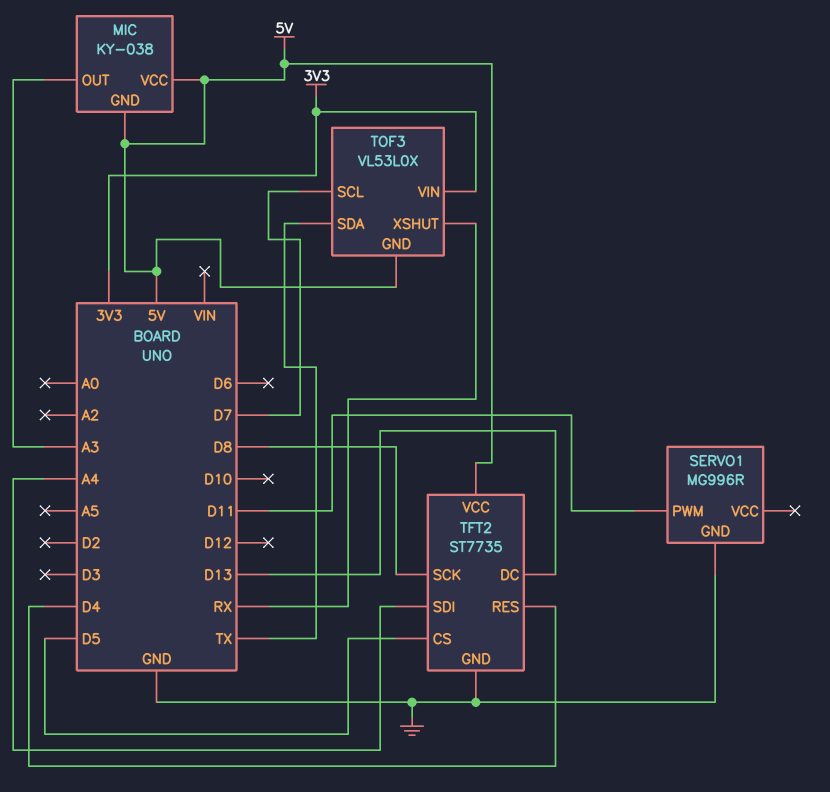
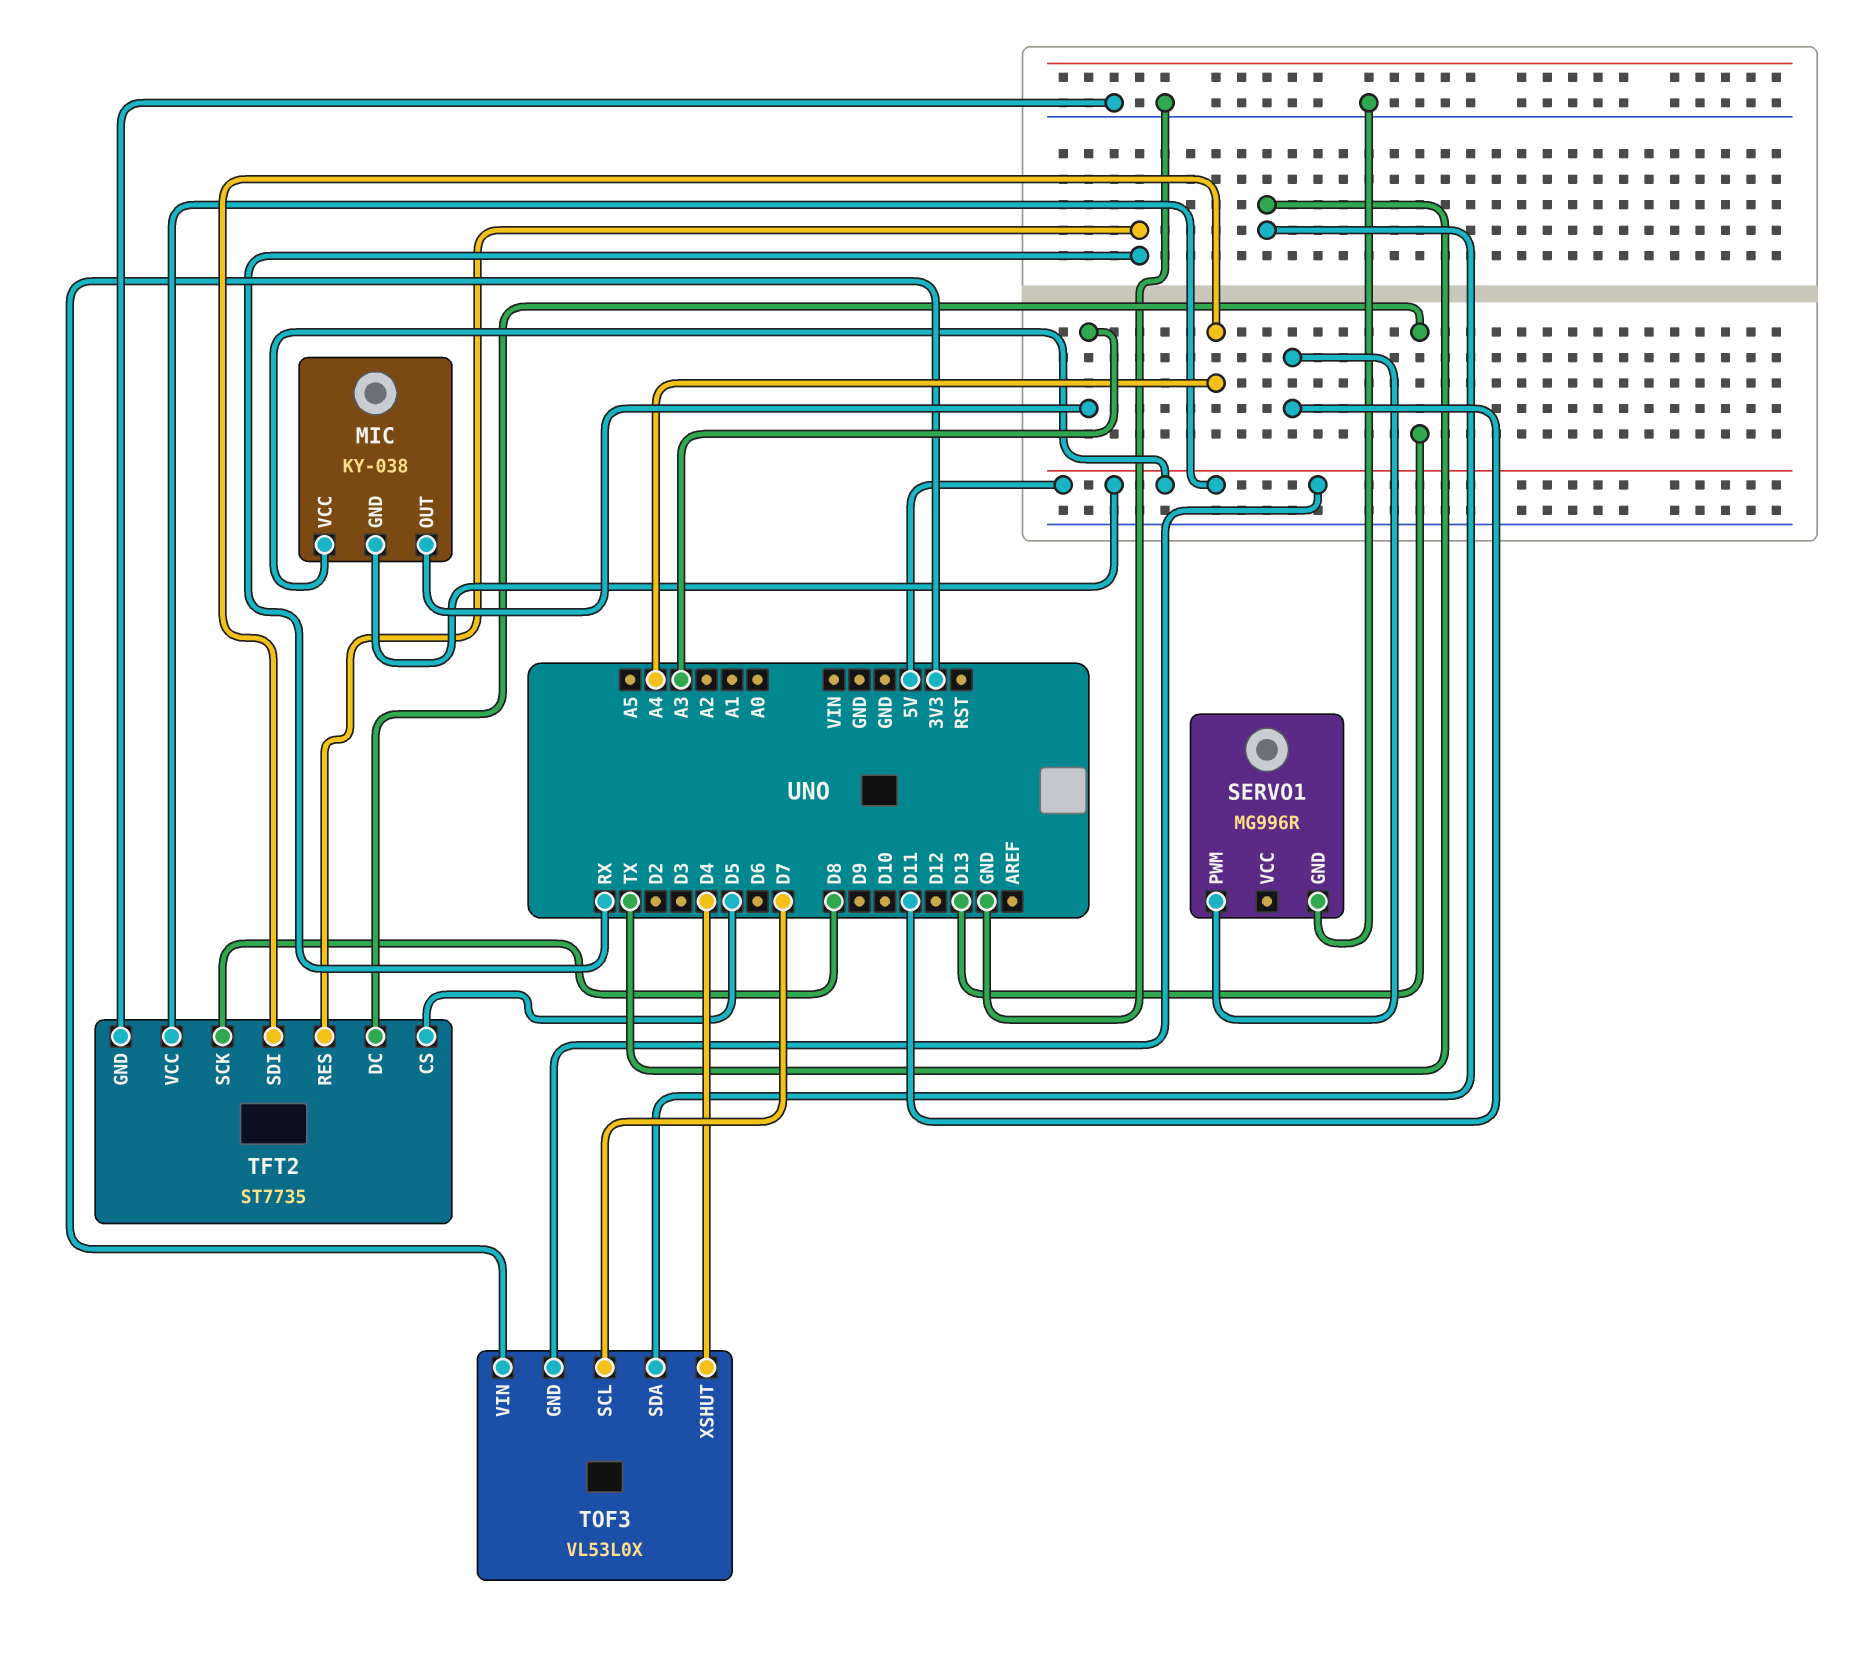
TFT2 pin RES: D4 -> RX
TOF3 pin XSHUT: RX -> D4

